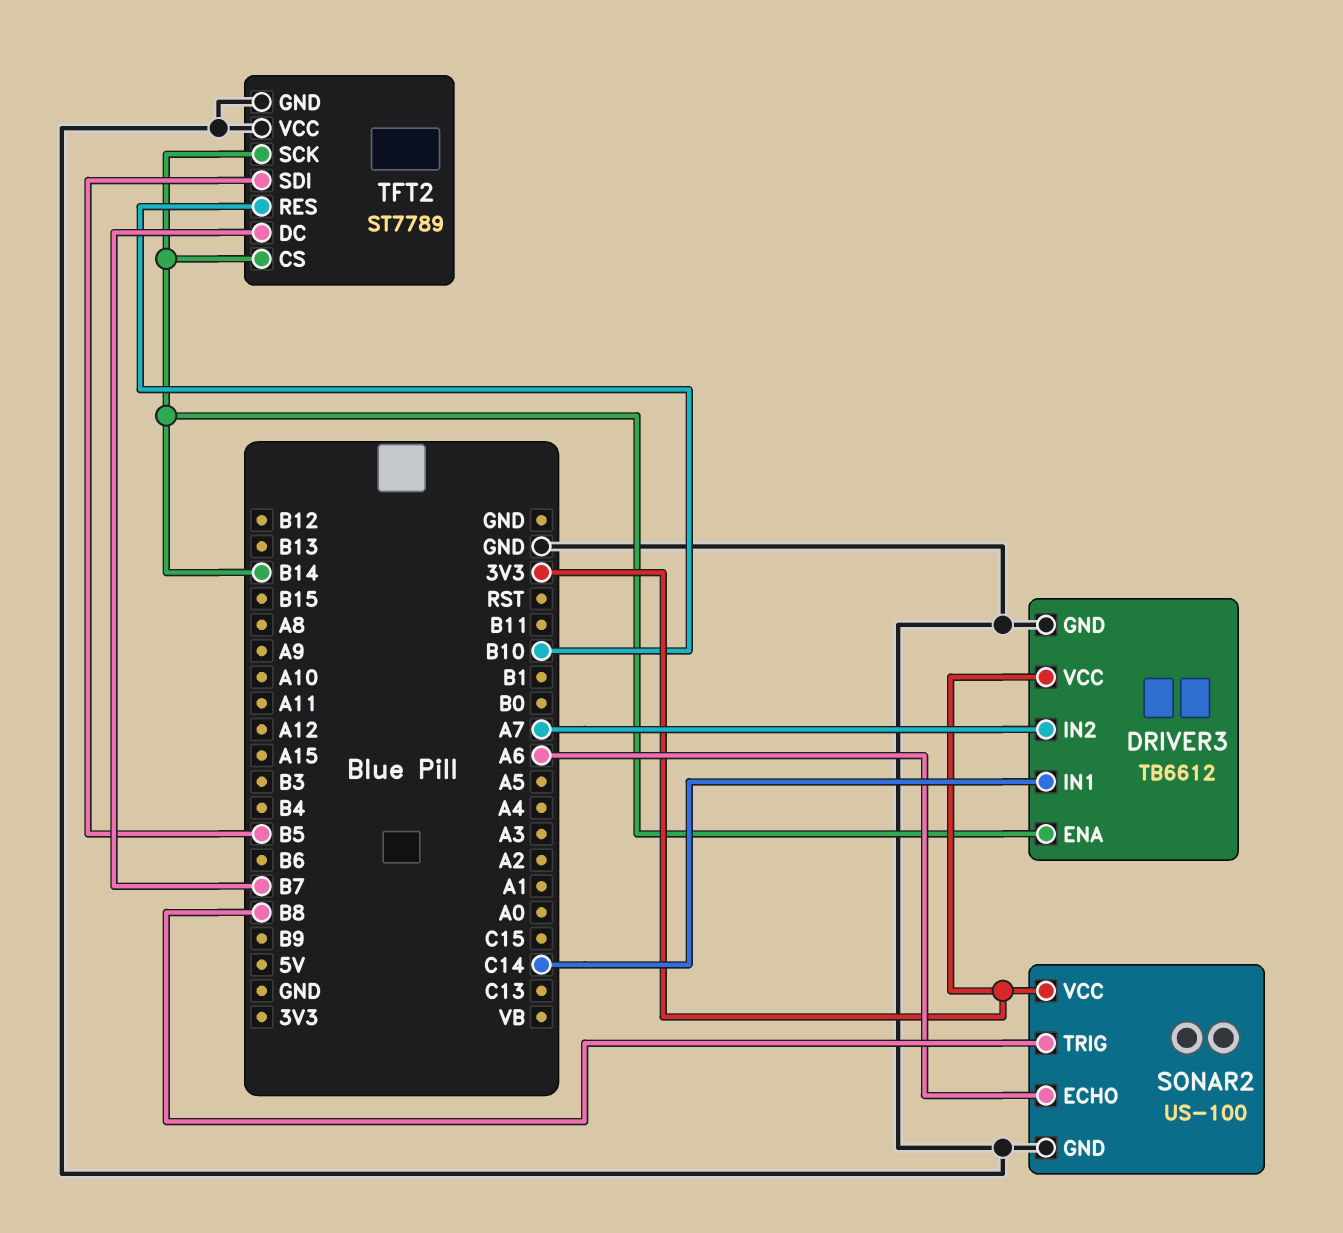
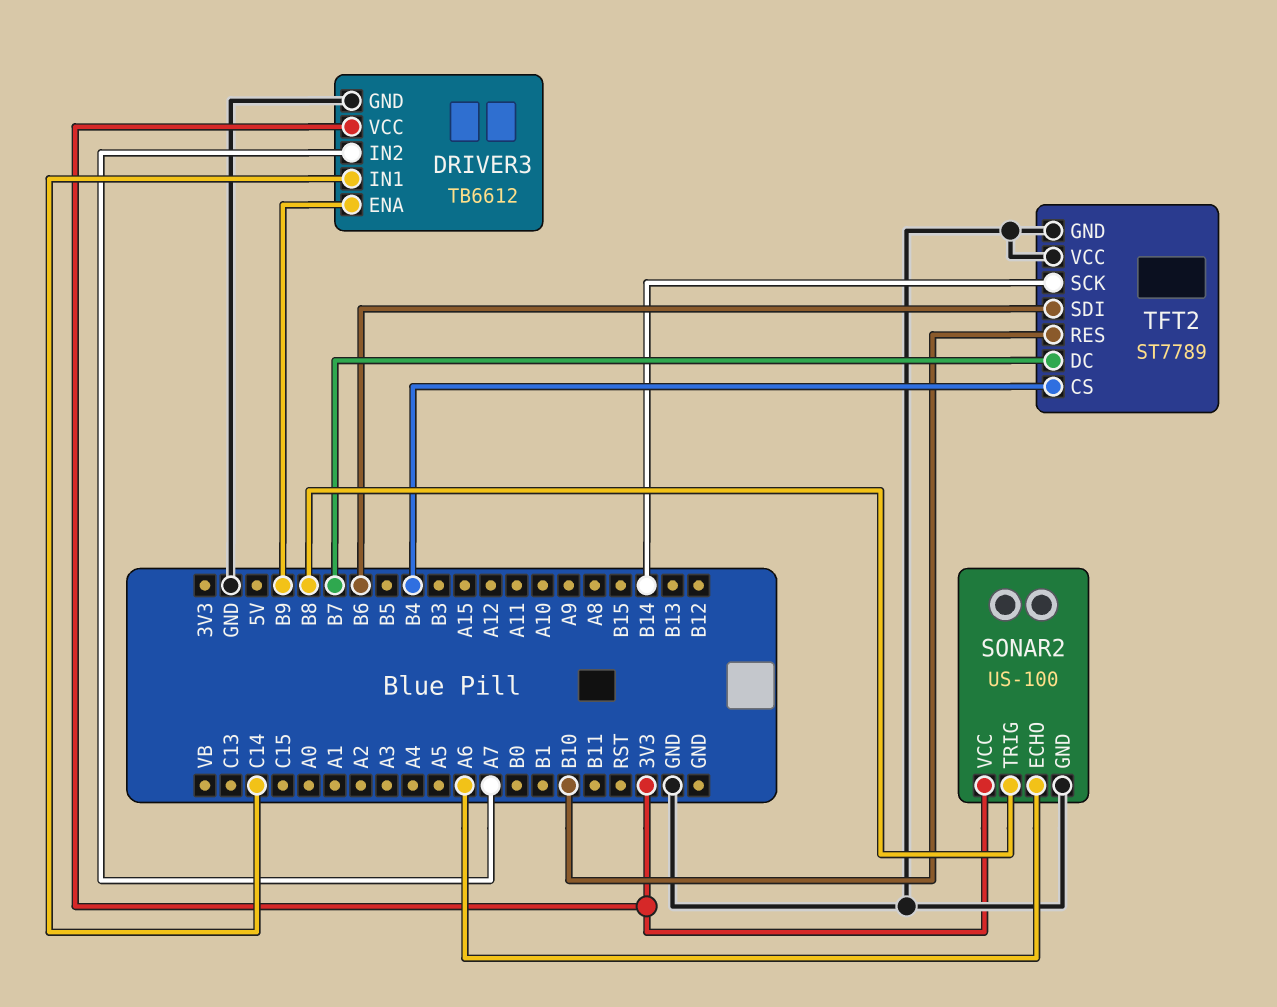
DRIVER3 pin ENA: B14 -> B9
TFT2 pin CS: B14 -> B4
TFT2 pin SDI: B5 -> B6

